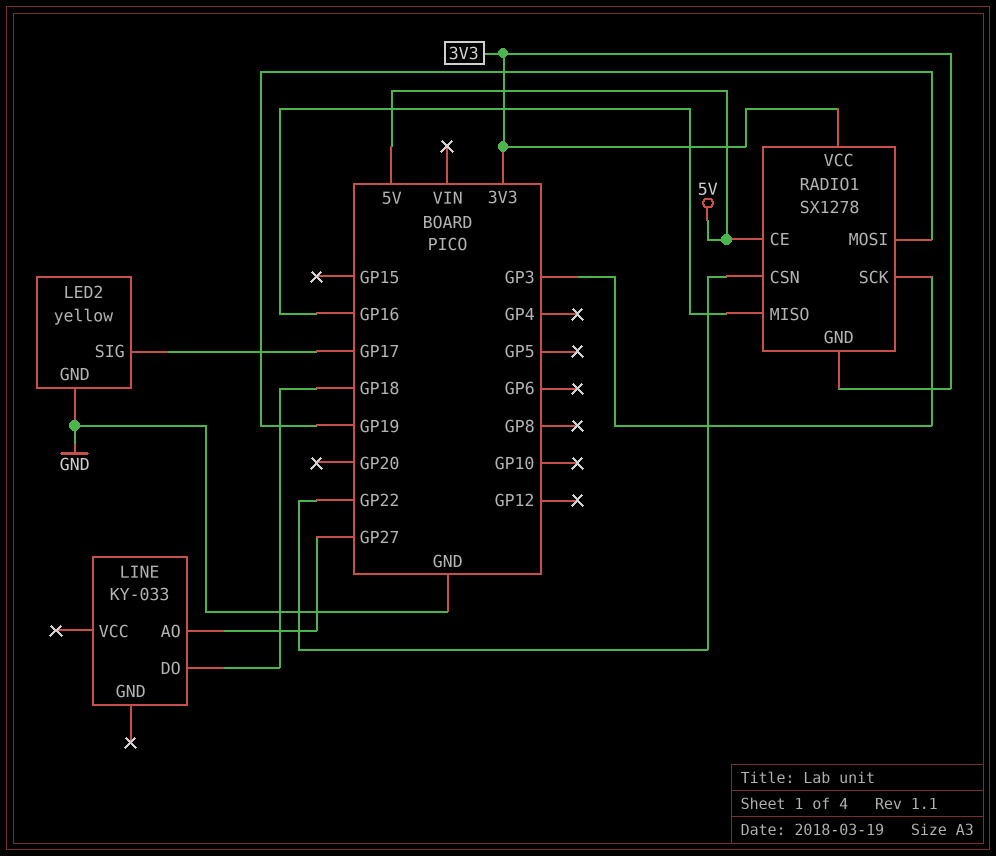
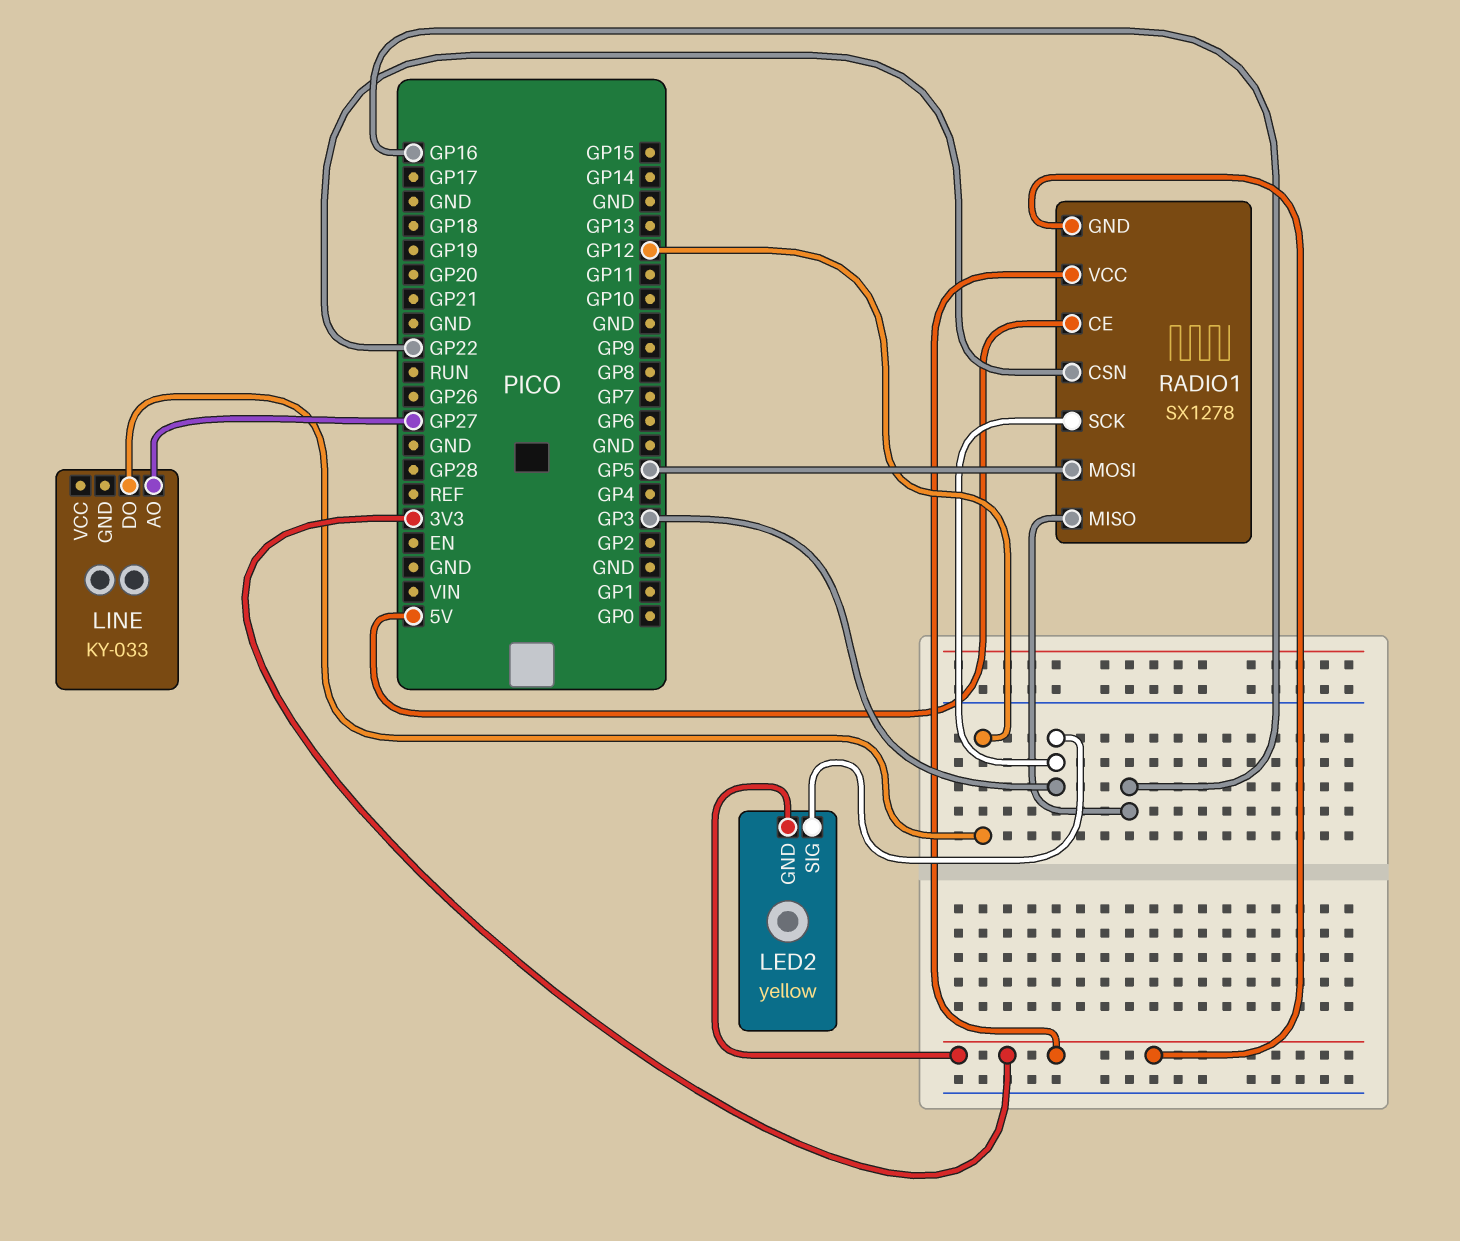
LED2 pin GND: GND -> 3V3
LED2 pin SIG: GP17 -> GP3
LINE pin DO: GP18 -> GP12
RADIO1 pin MOSI: GP19 -> GP5

